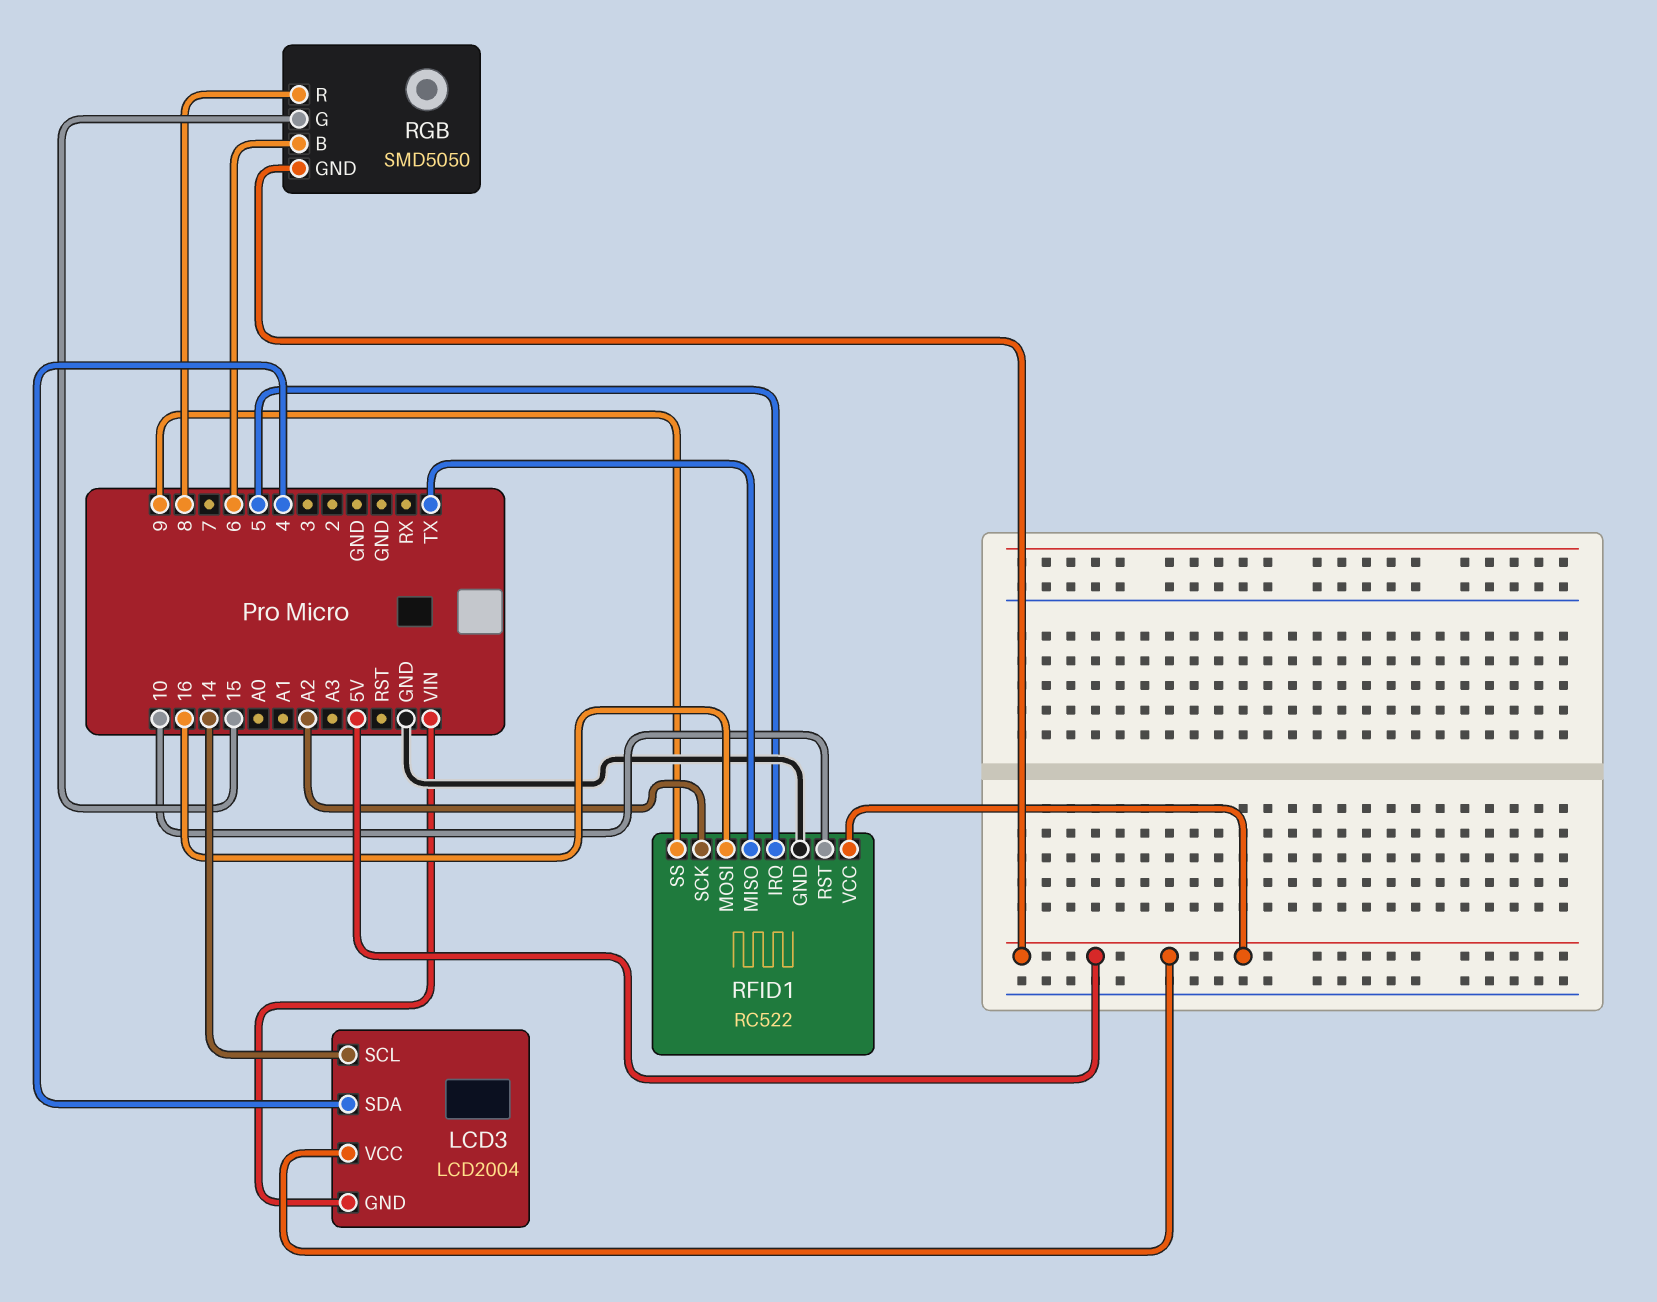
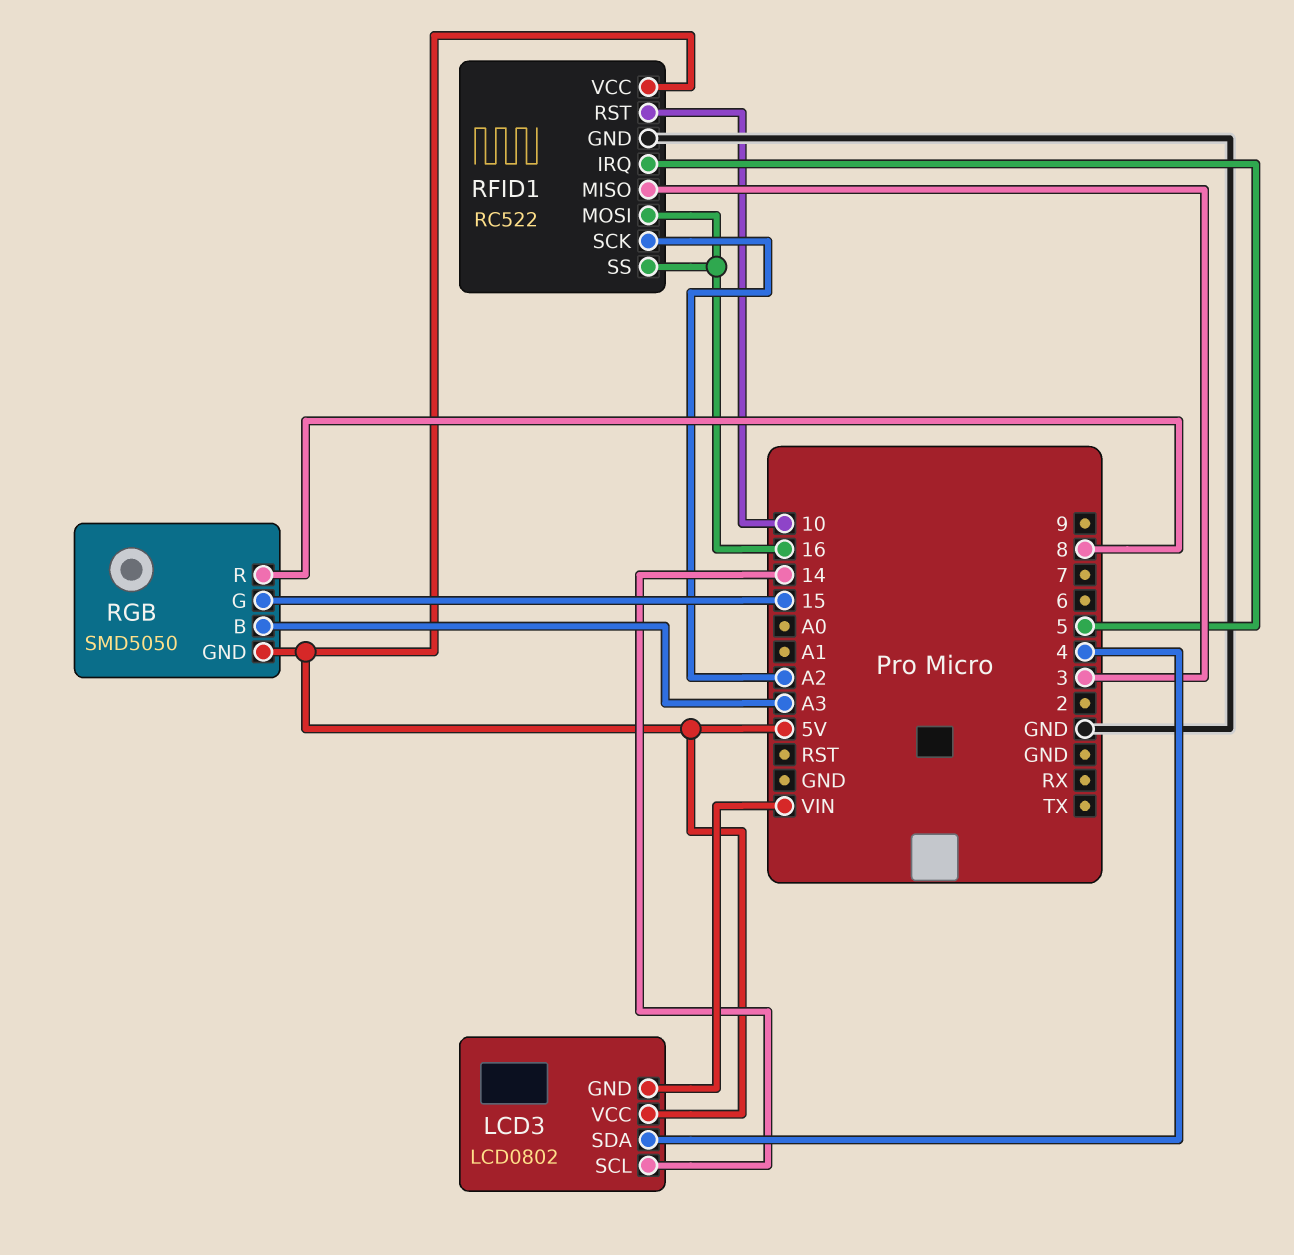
LCD3: LCD2004 -> LCD0802
RFID1 pin MISO: TX -> 3
RFID1 pin SS: 9 -> 16
RGB pin B: 6 -> A3

